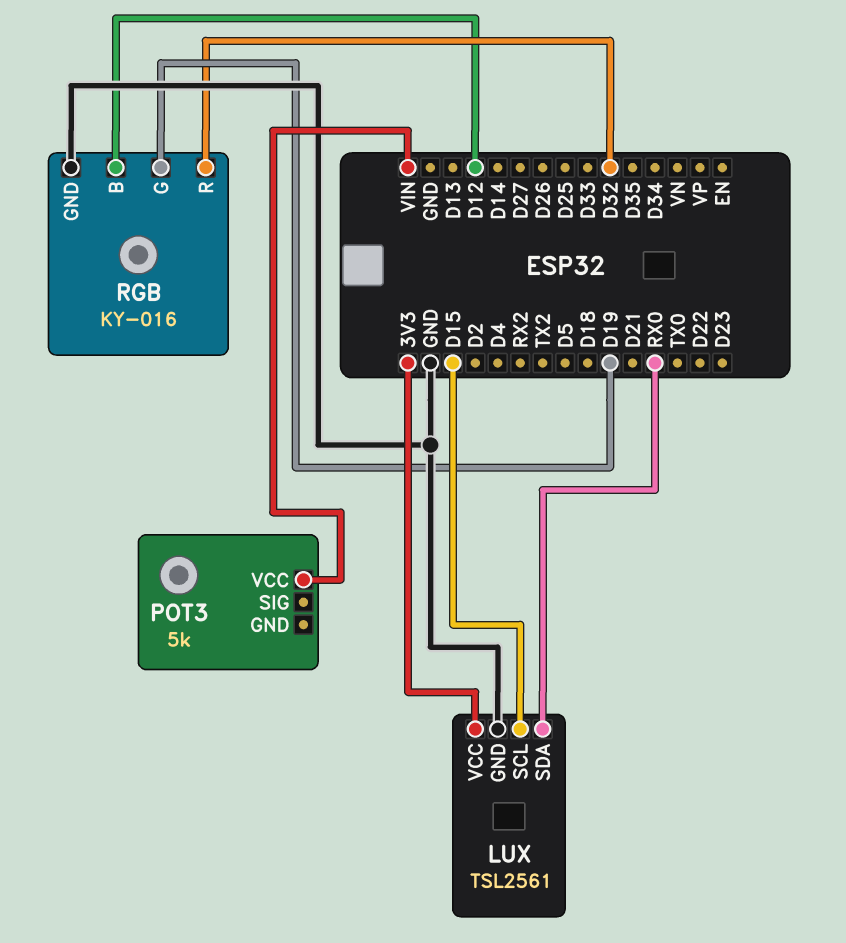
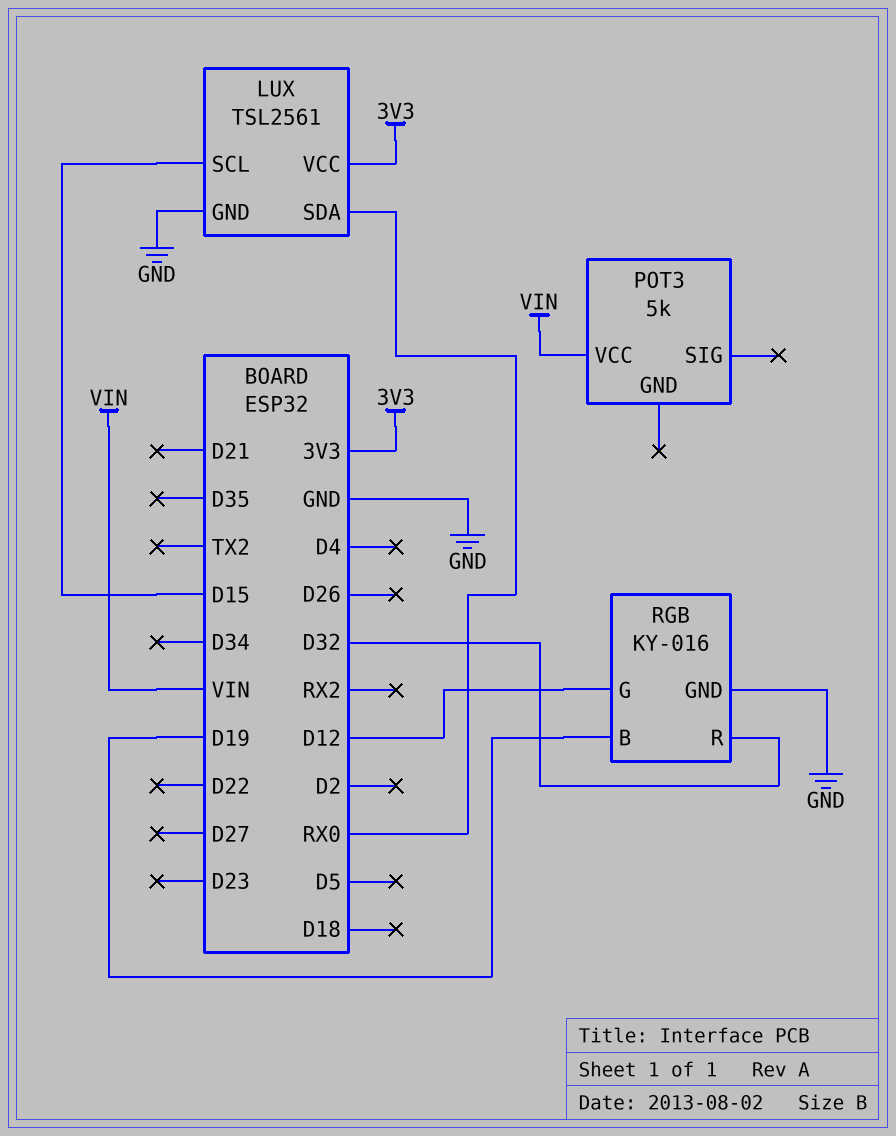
RGB pin B: D12 -> D19
RGB pin G: D19 -> D12

